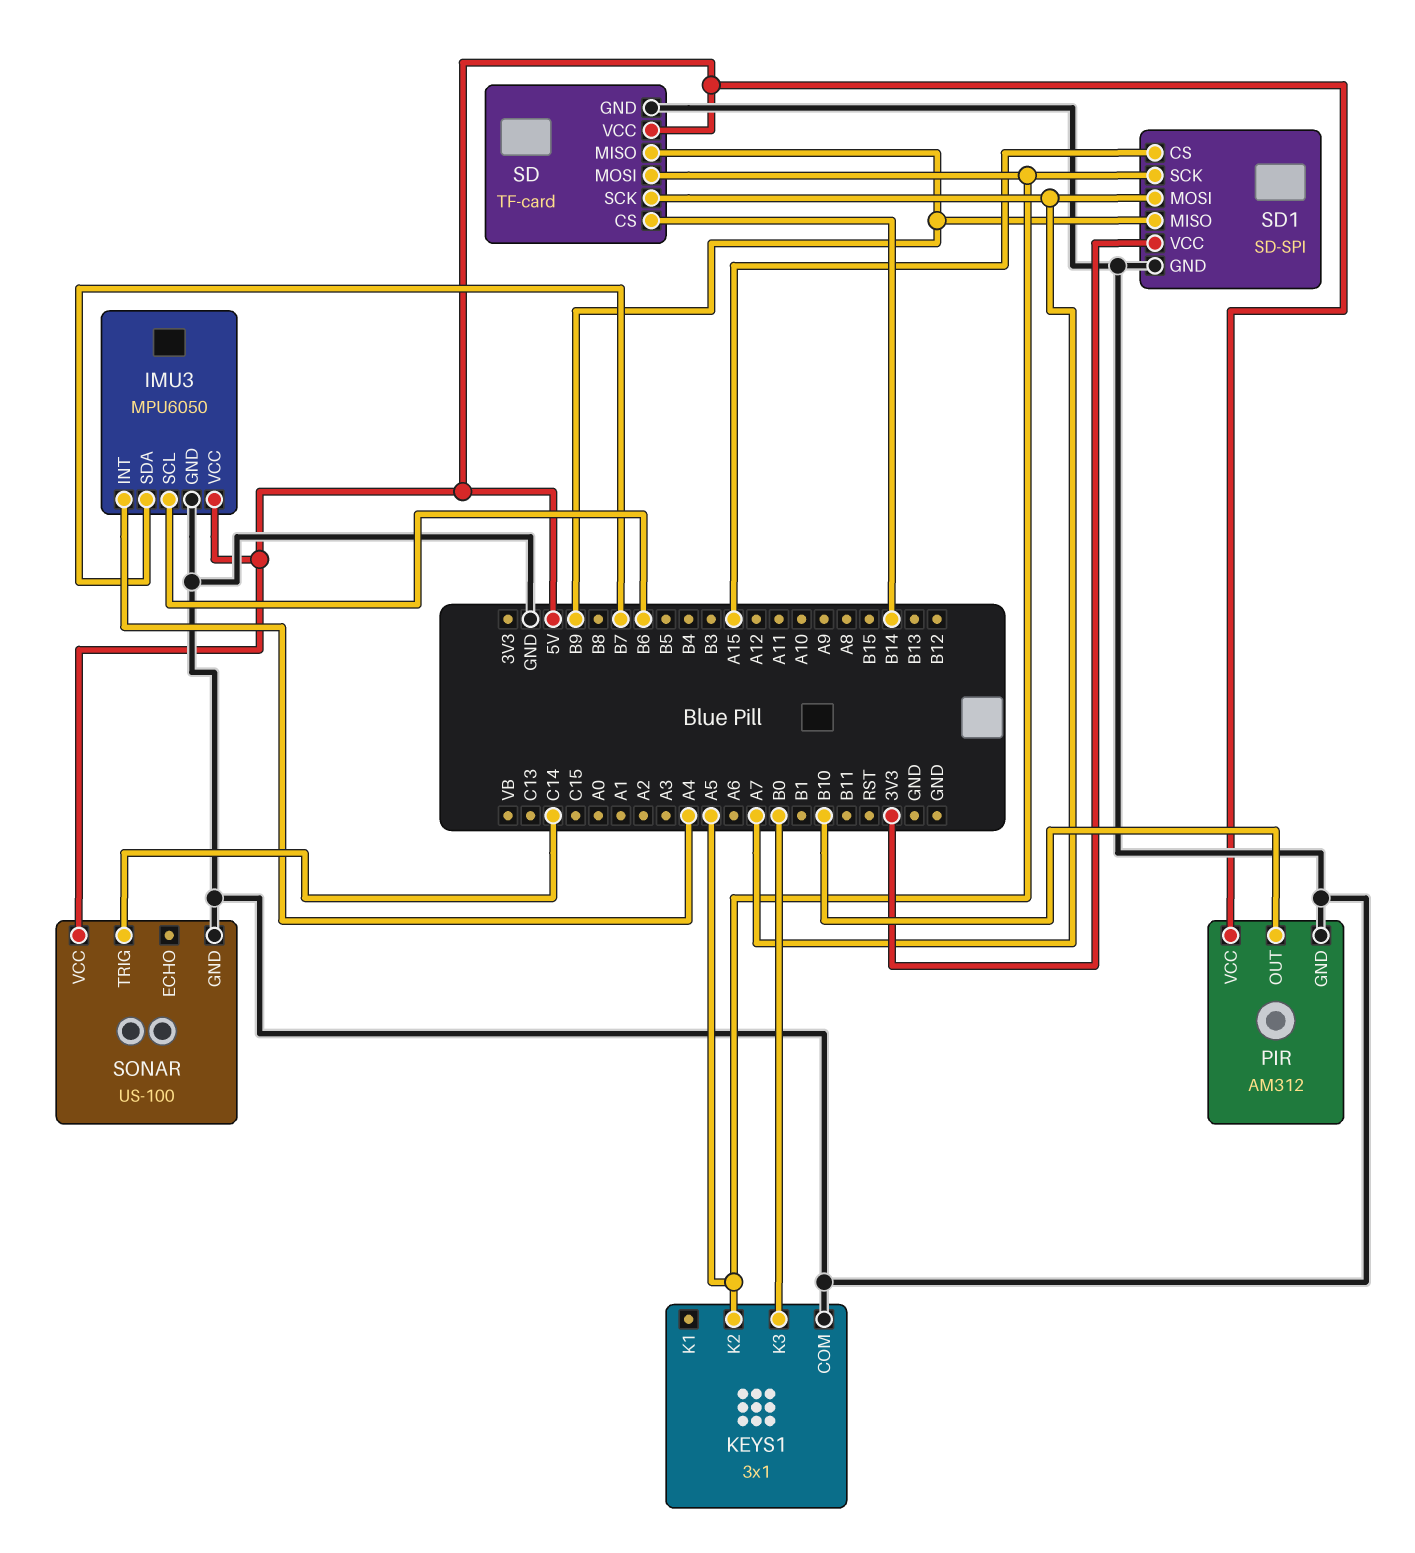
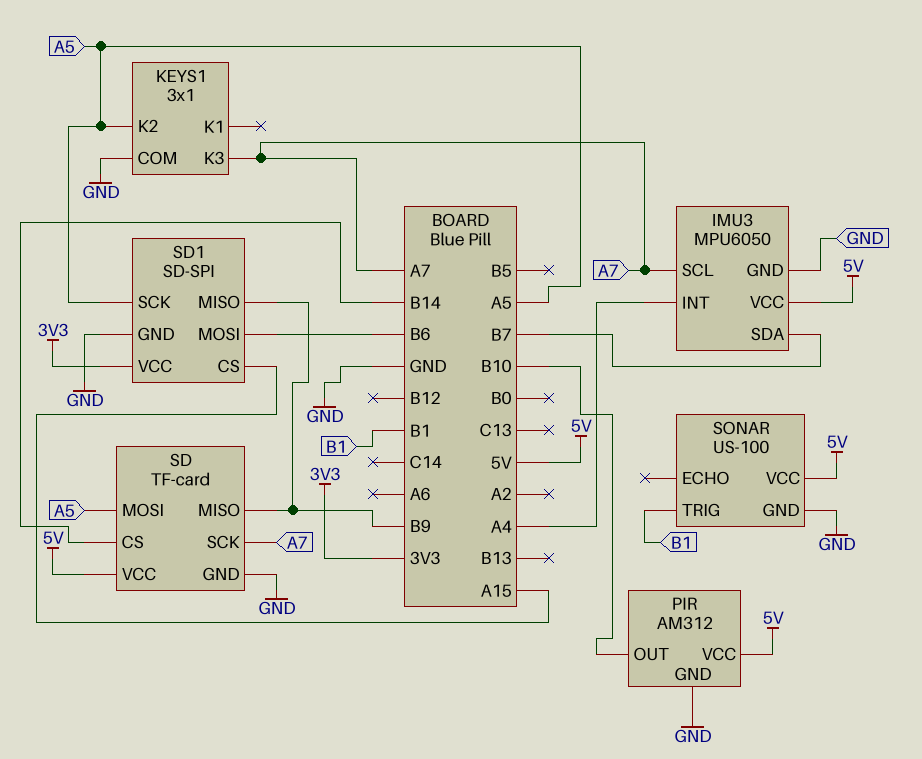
IMU3 pin SCL: B6 -> A7
KEYS1 pin K3: B0 -> A7
SD1 pin MOSI: A7 -> B6
SONAR pin TRIG: C14 -> B1

